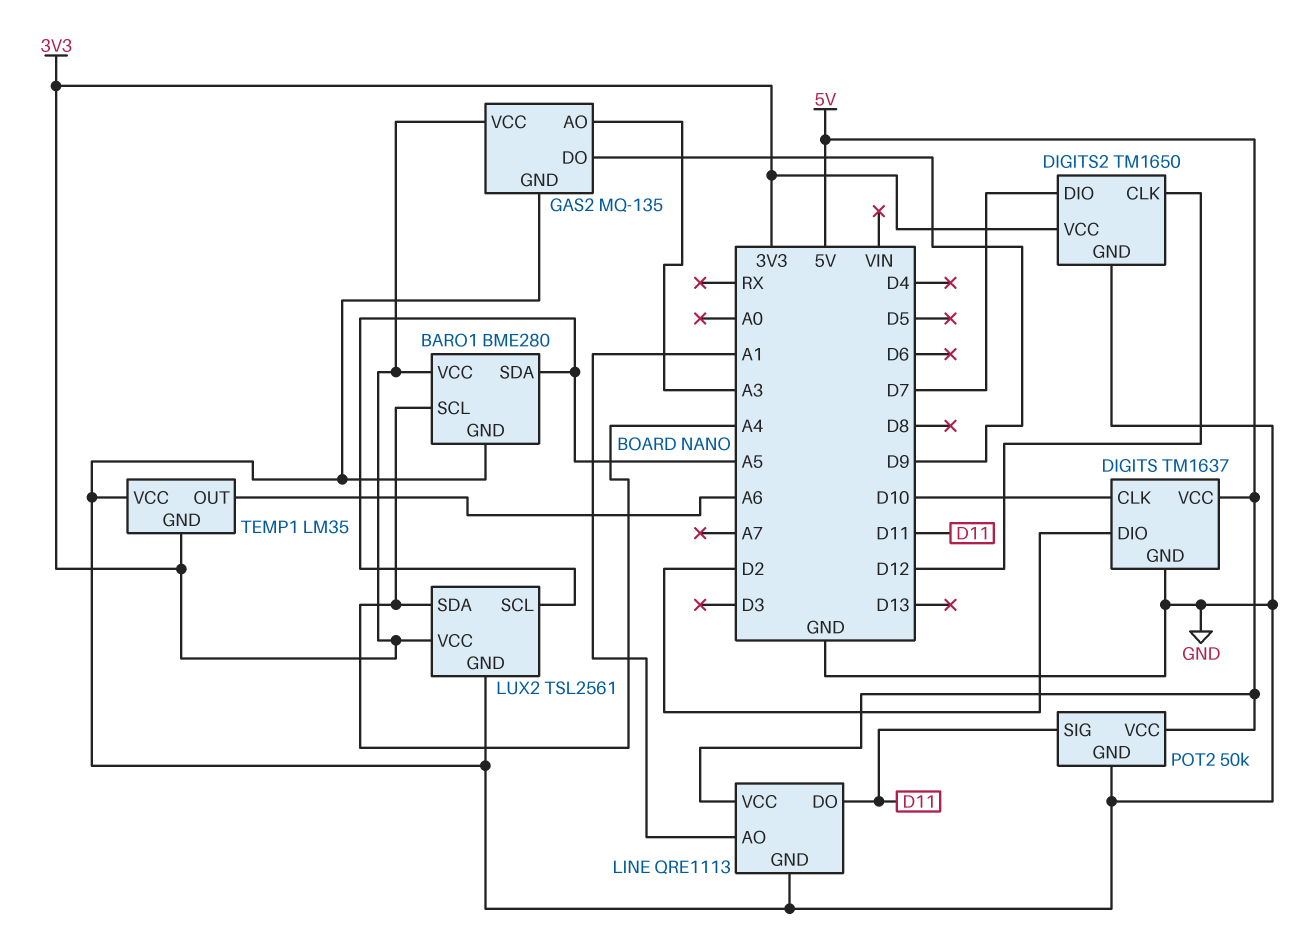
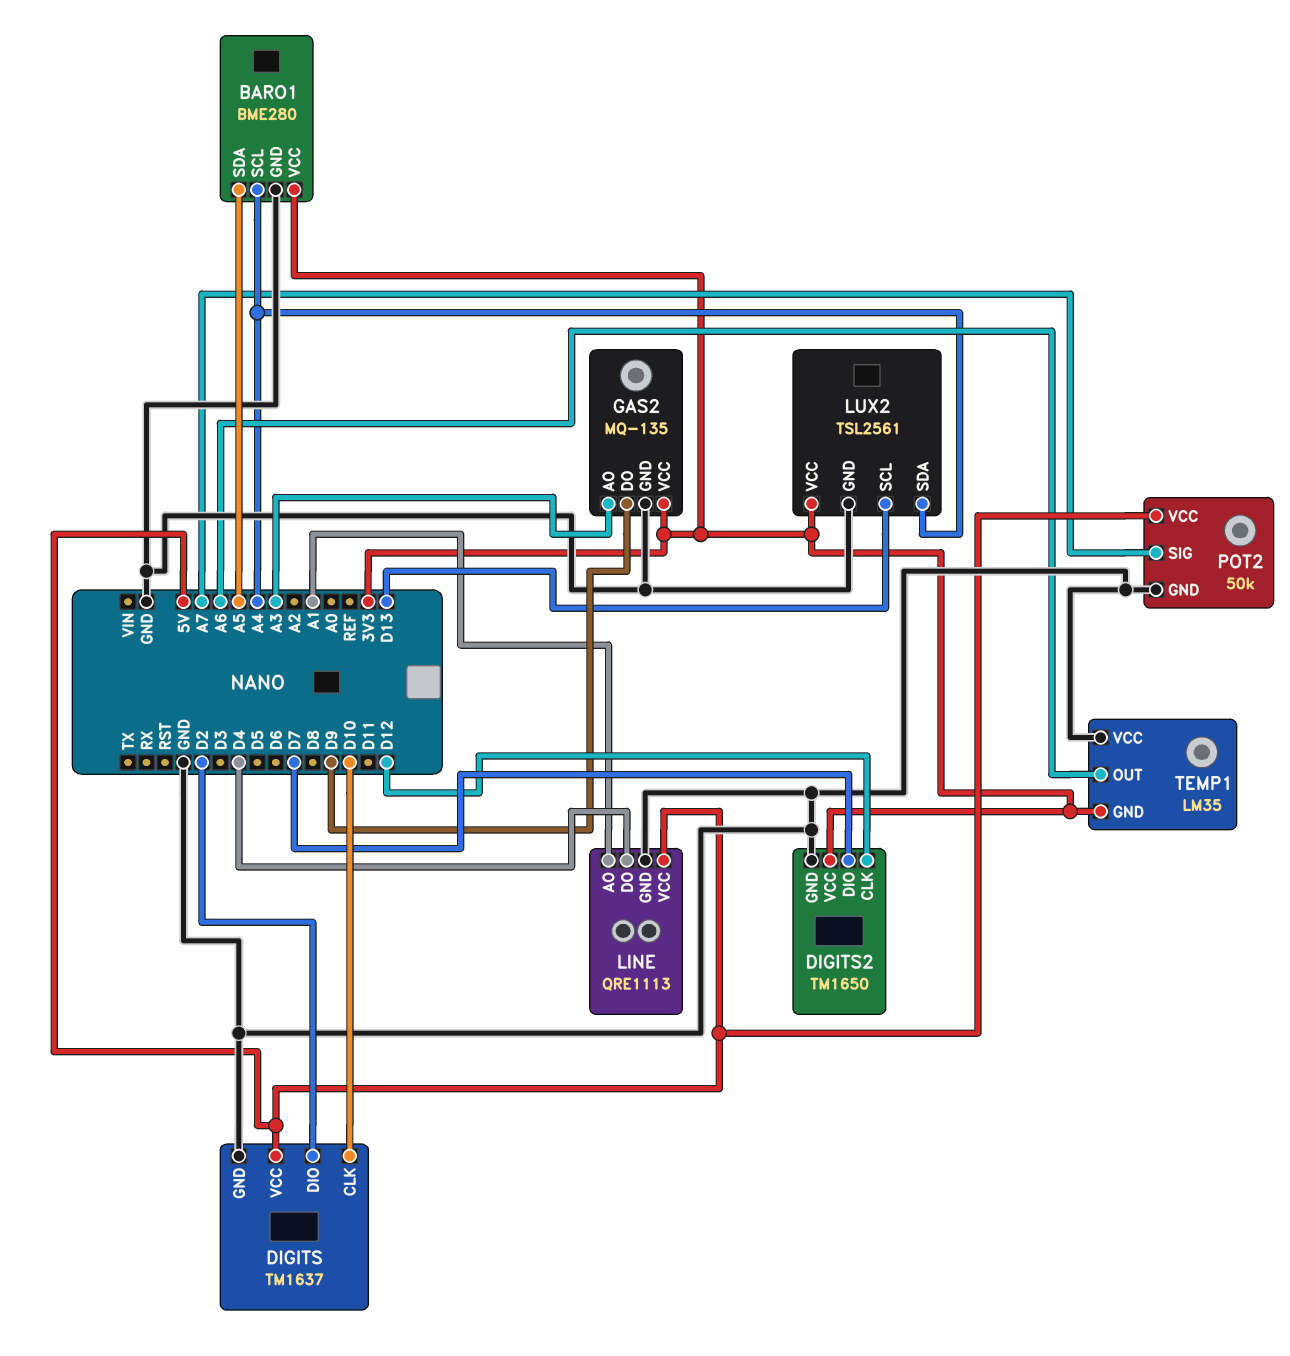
LINE pin DO: D11 -> D4
LUX2 pin SCL: A5 -> D13
POT2 pin SIG: D11 -> A7

